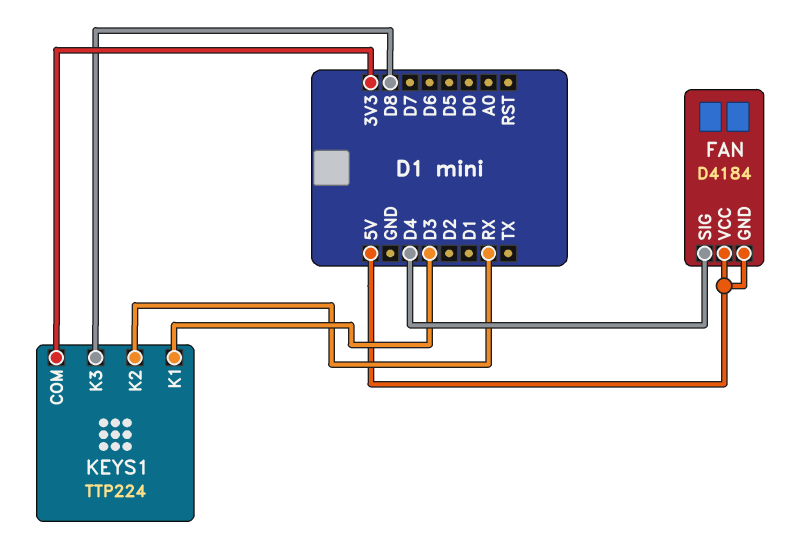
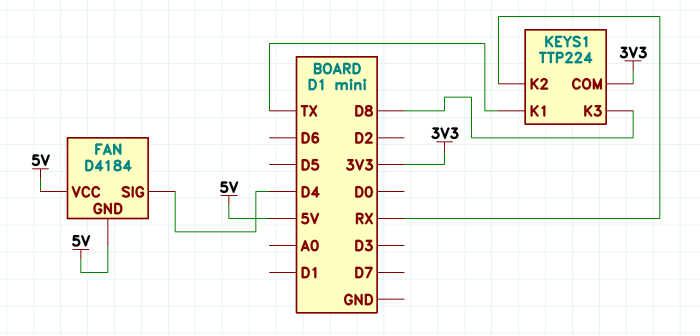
KEYS1 pin K1: D3 -> TX

